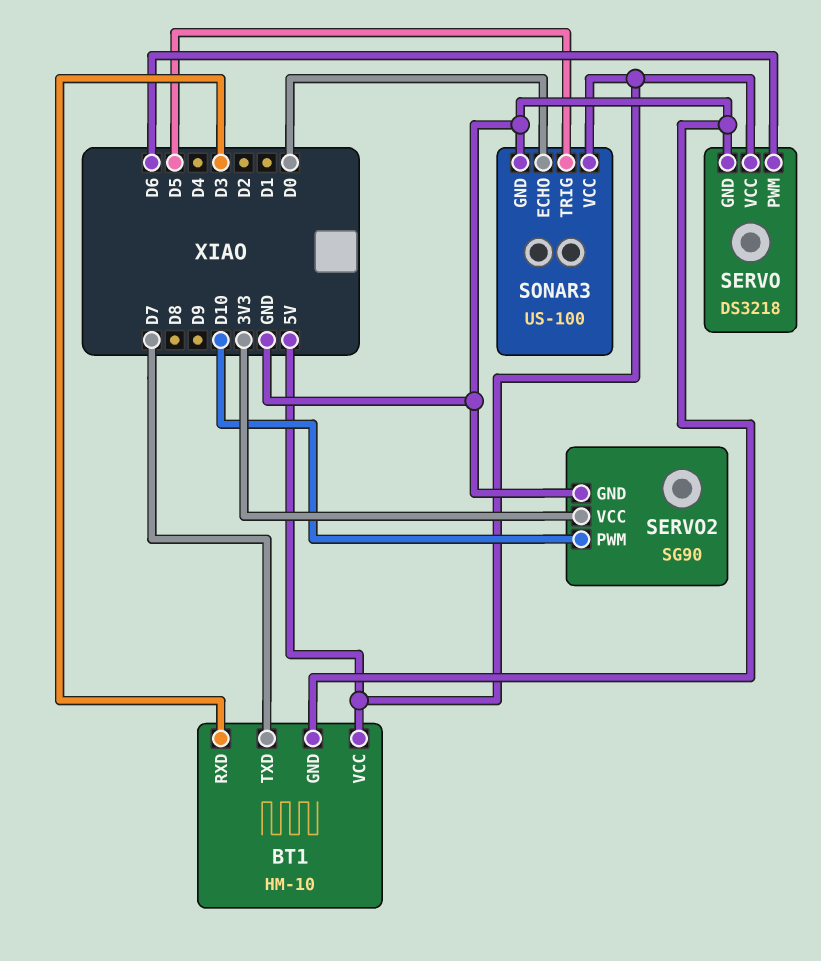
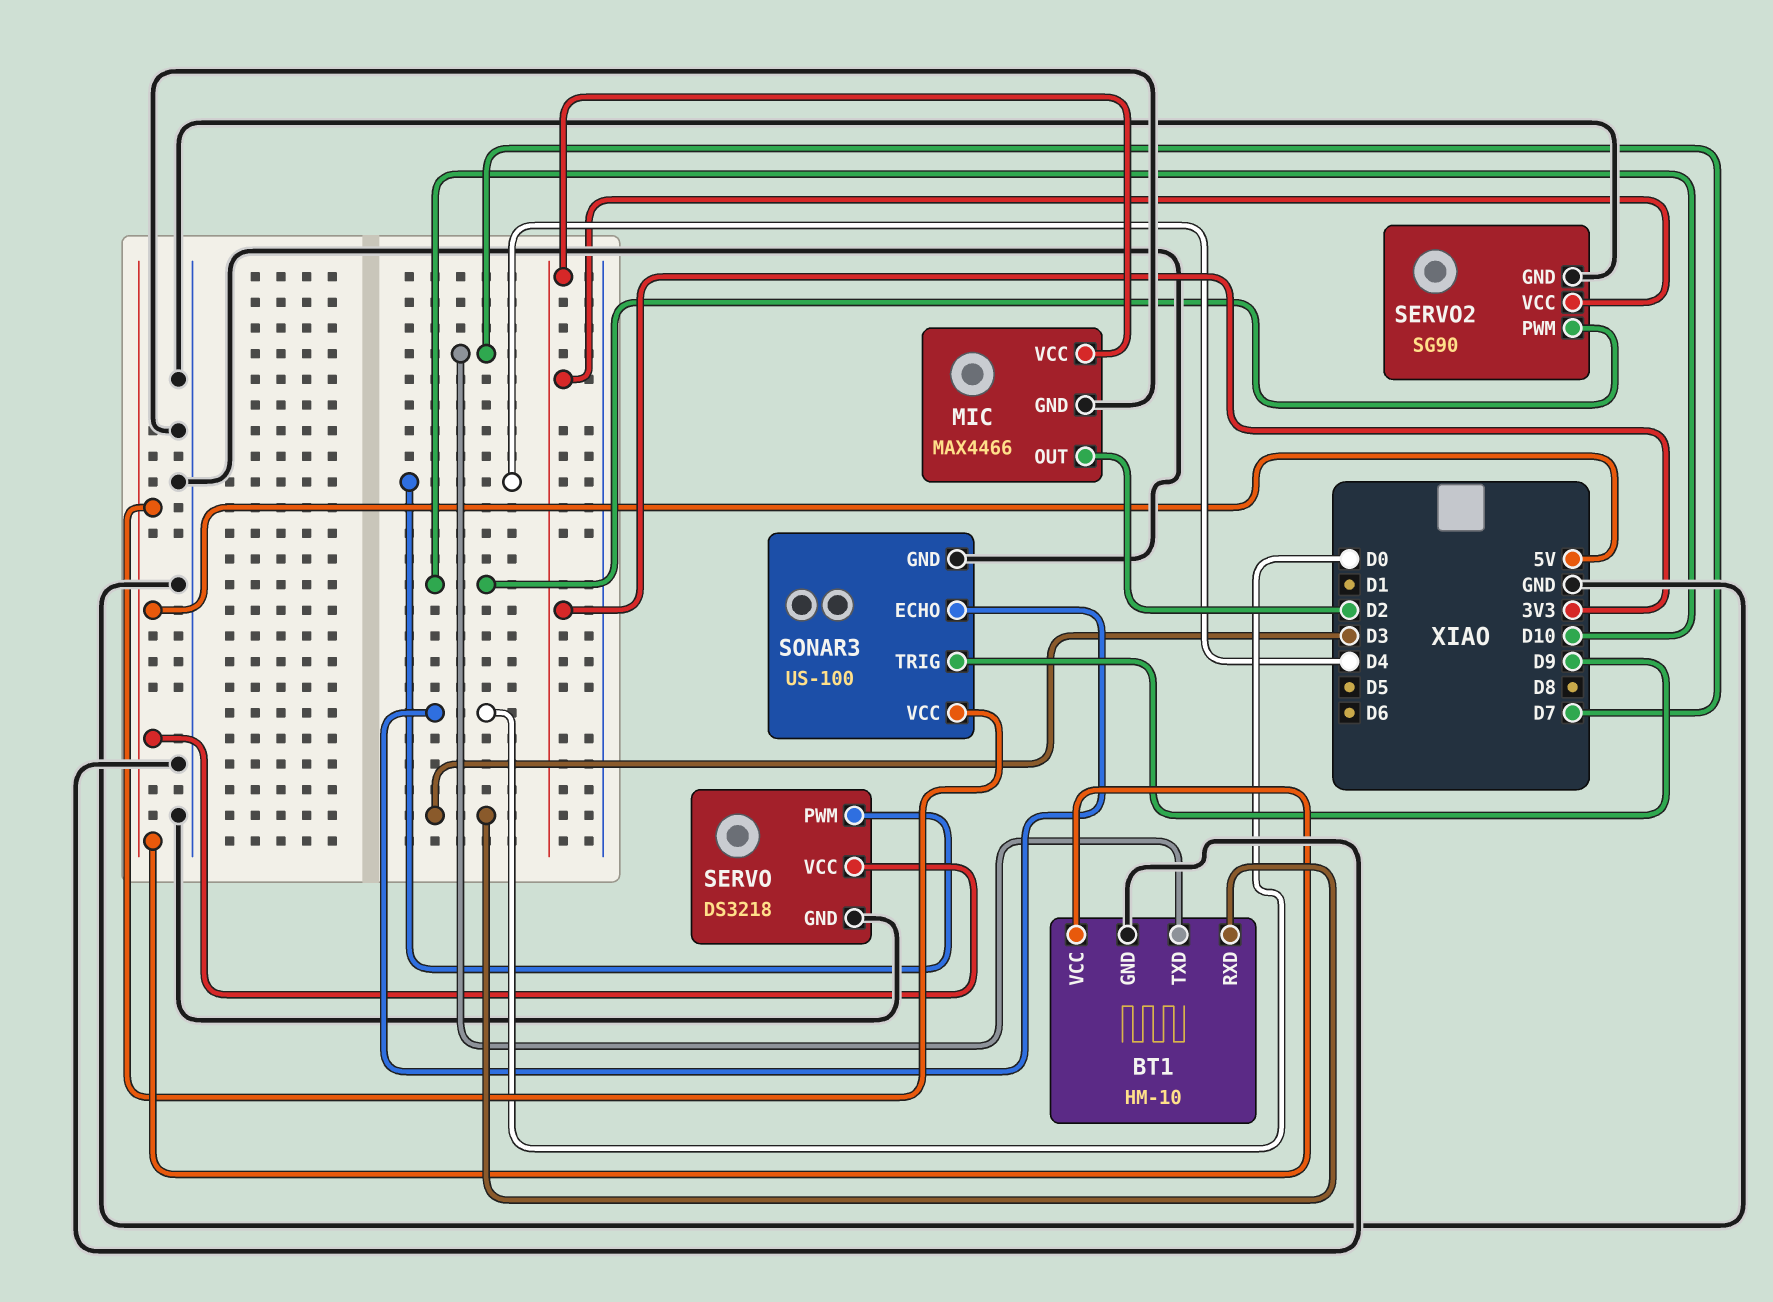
MIC: none -> MAX4466
MIC pin GND: none -> GND
MIC pin OUT: none -> D2
MIC pin VCC: none -> 3V3
SERVO pin PWM: D6 -> D4
SONAR3 pin TRIG: D5 -> D9

